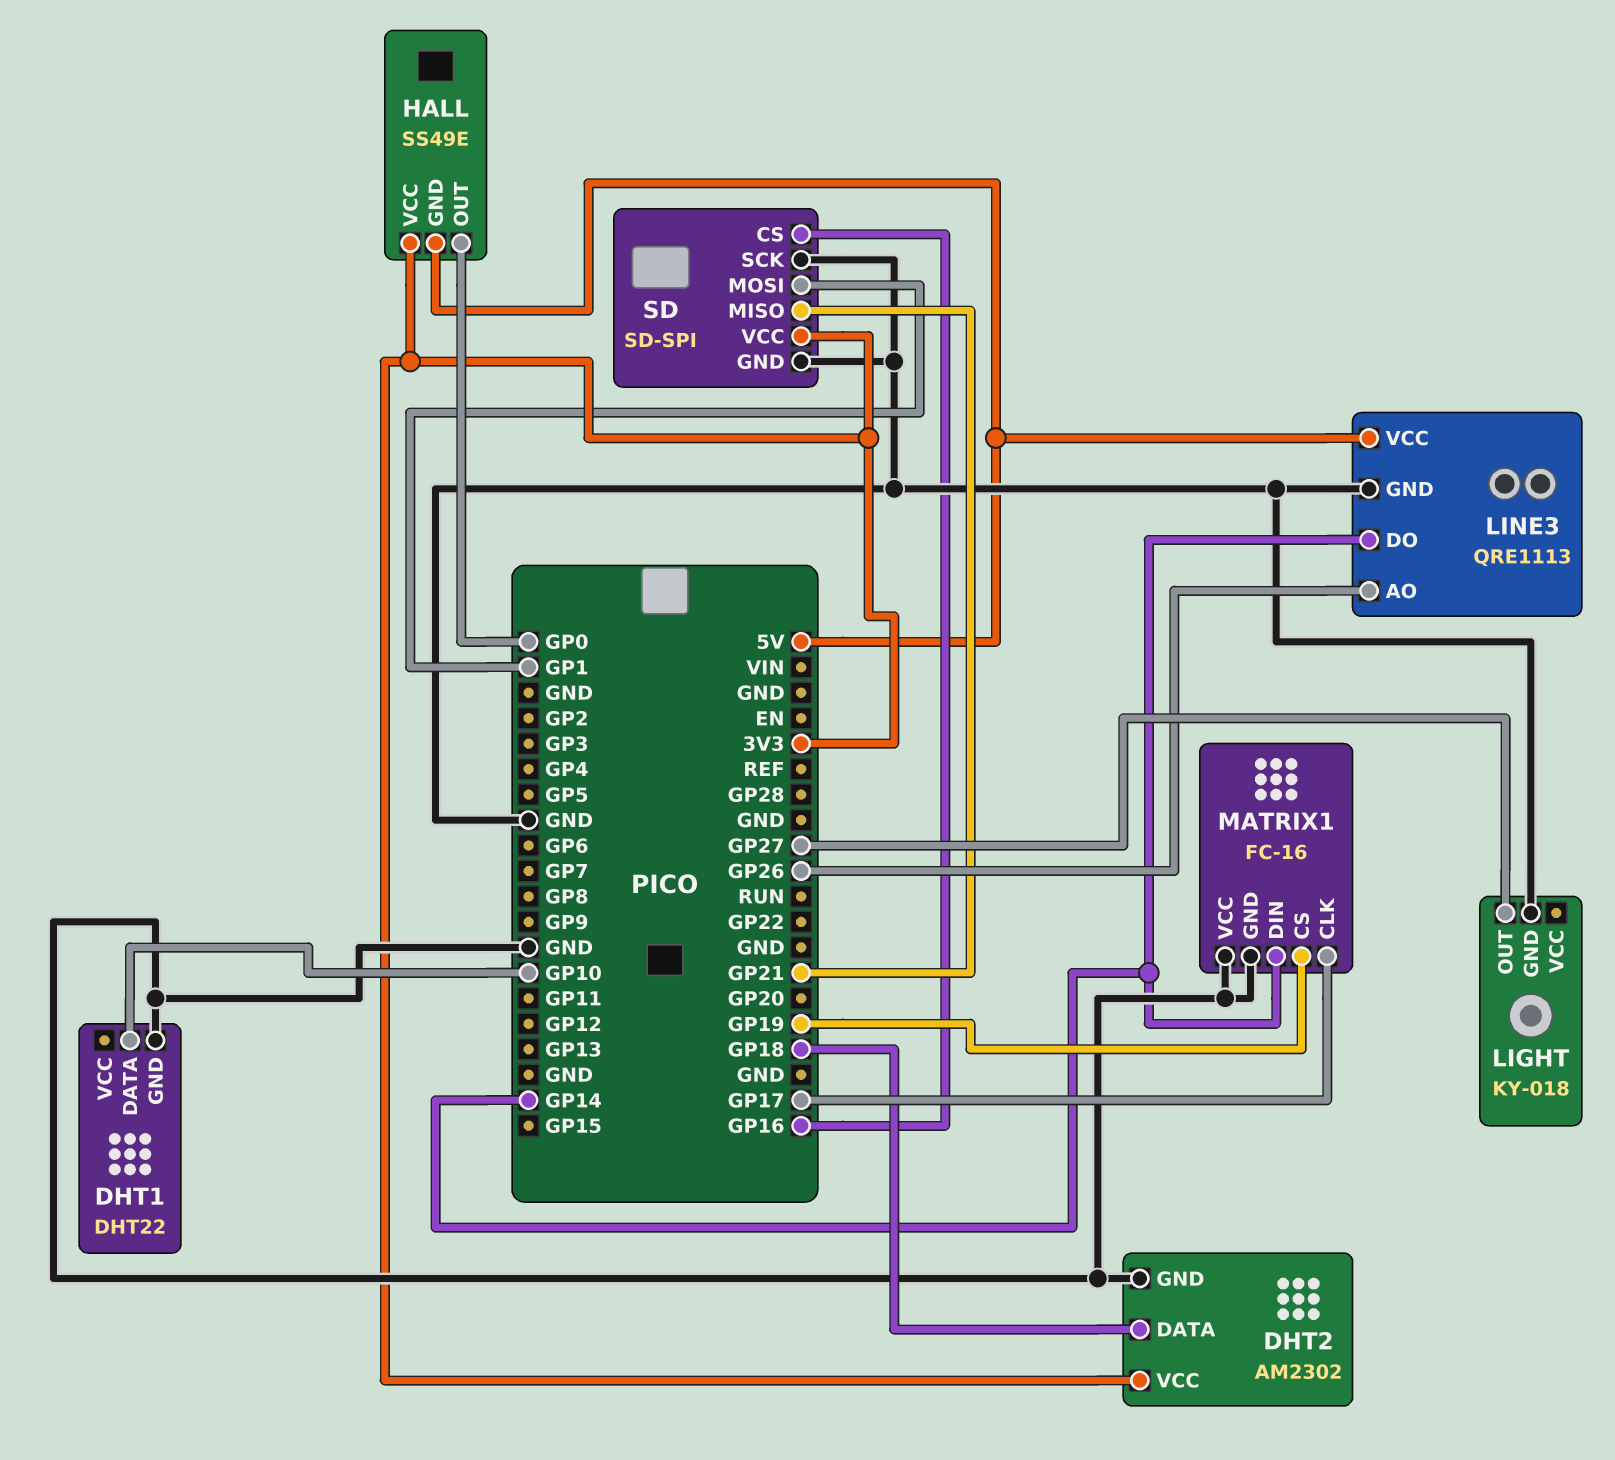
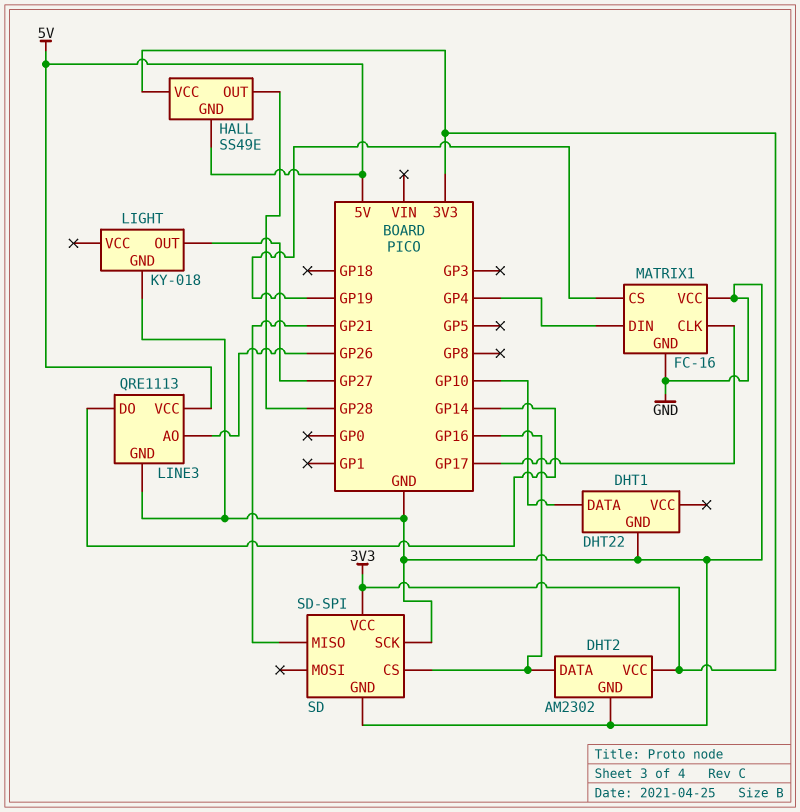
DHT2 pin DATA: GP18 -> GP16
HALL pin OUT: GP0 -> GP28
MATRIX1 pin DIN: GP14 -> GP4
SD pin MOSI: GP1 -> none

